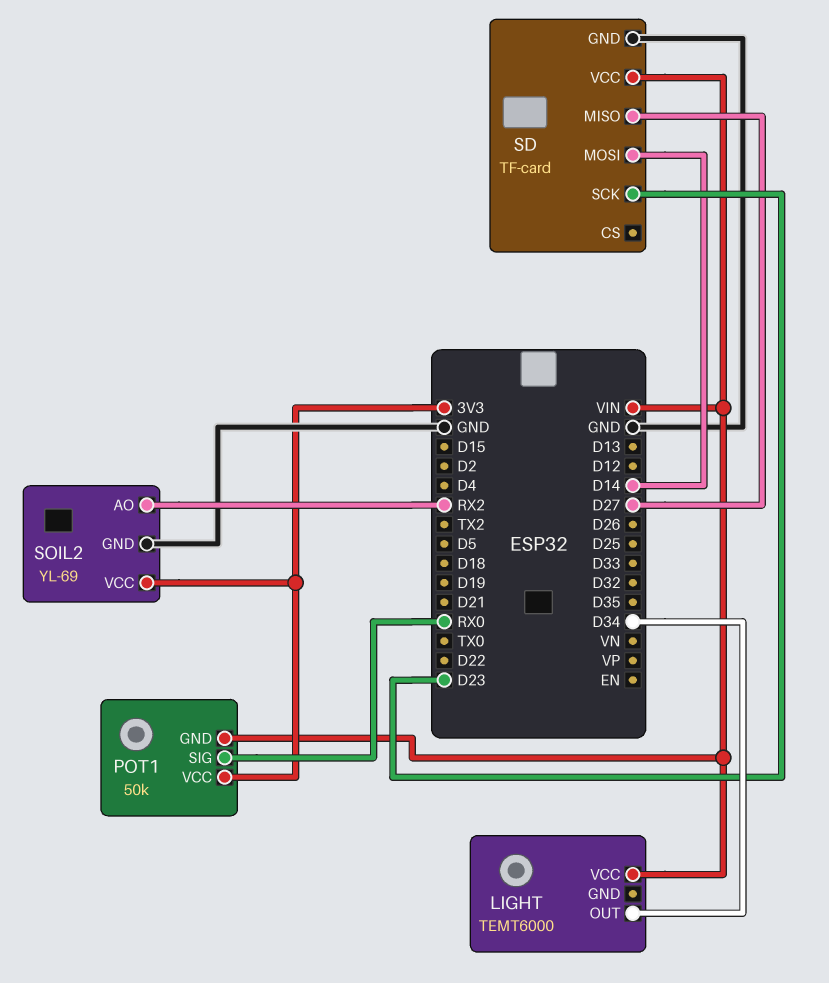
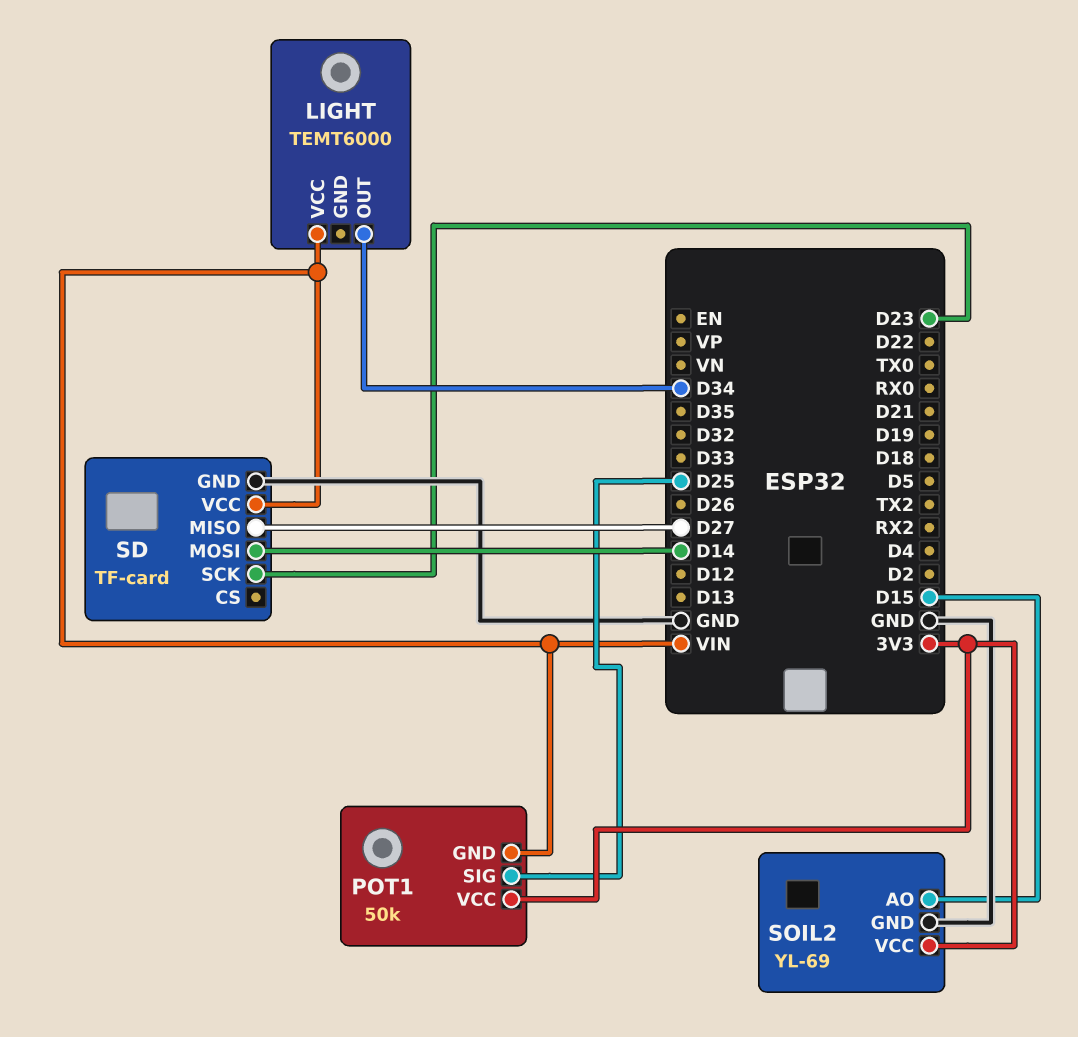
POT1 pin SIG: RX0 -> D25
SOIL2 pin AO: RX2 -> D15

